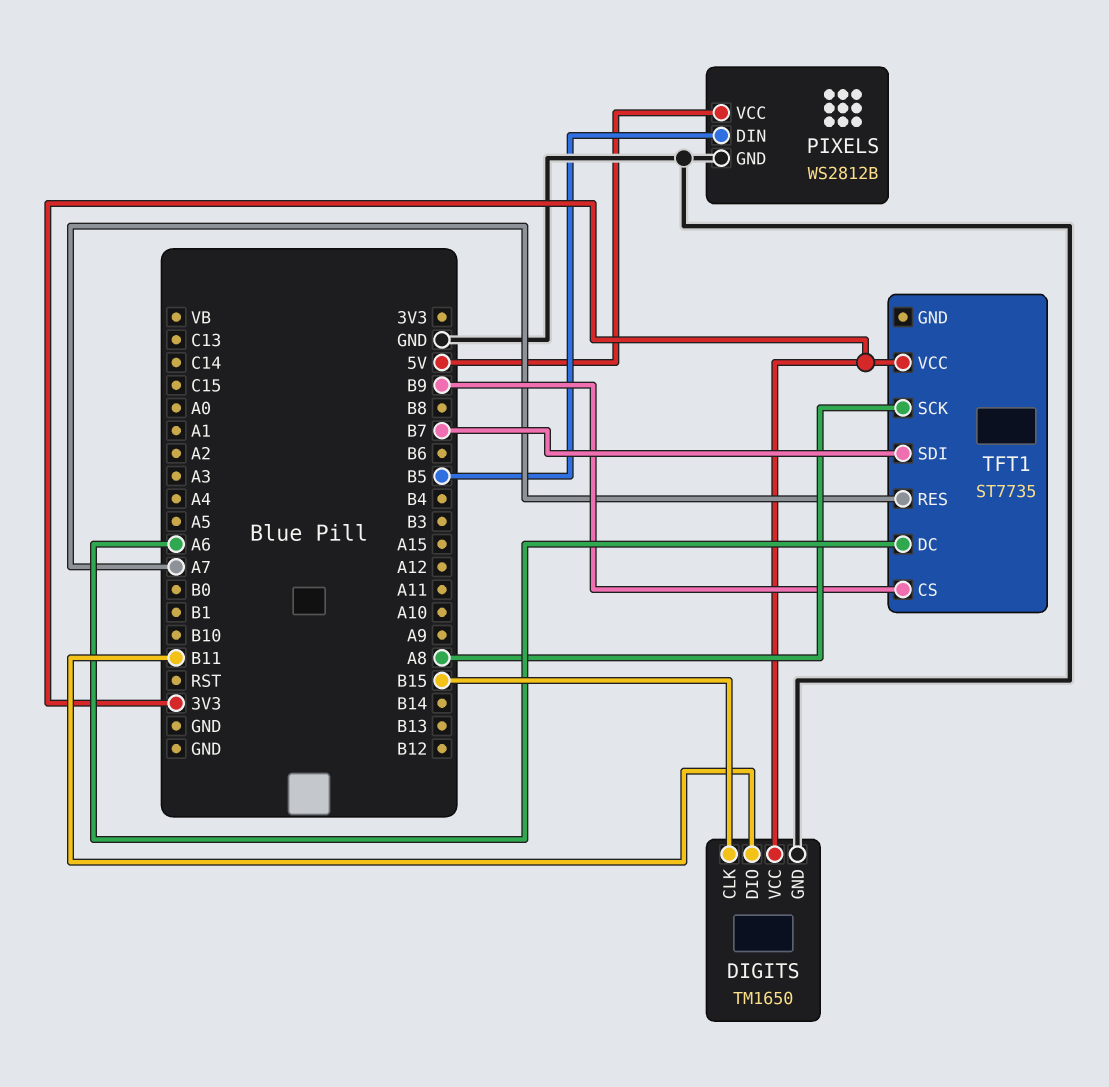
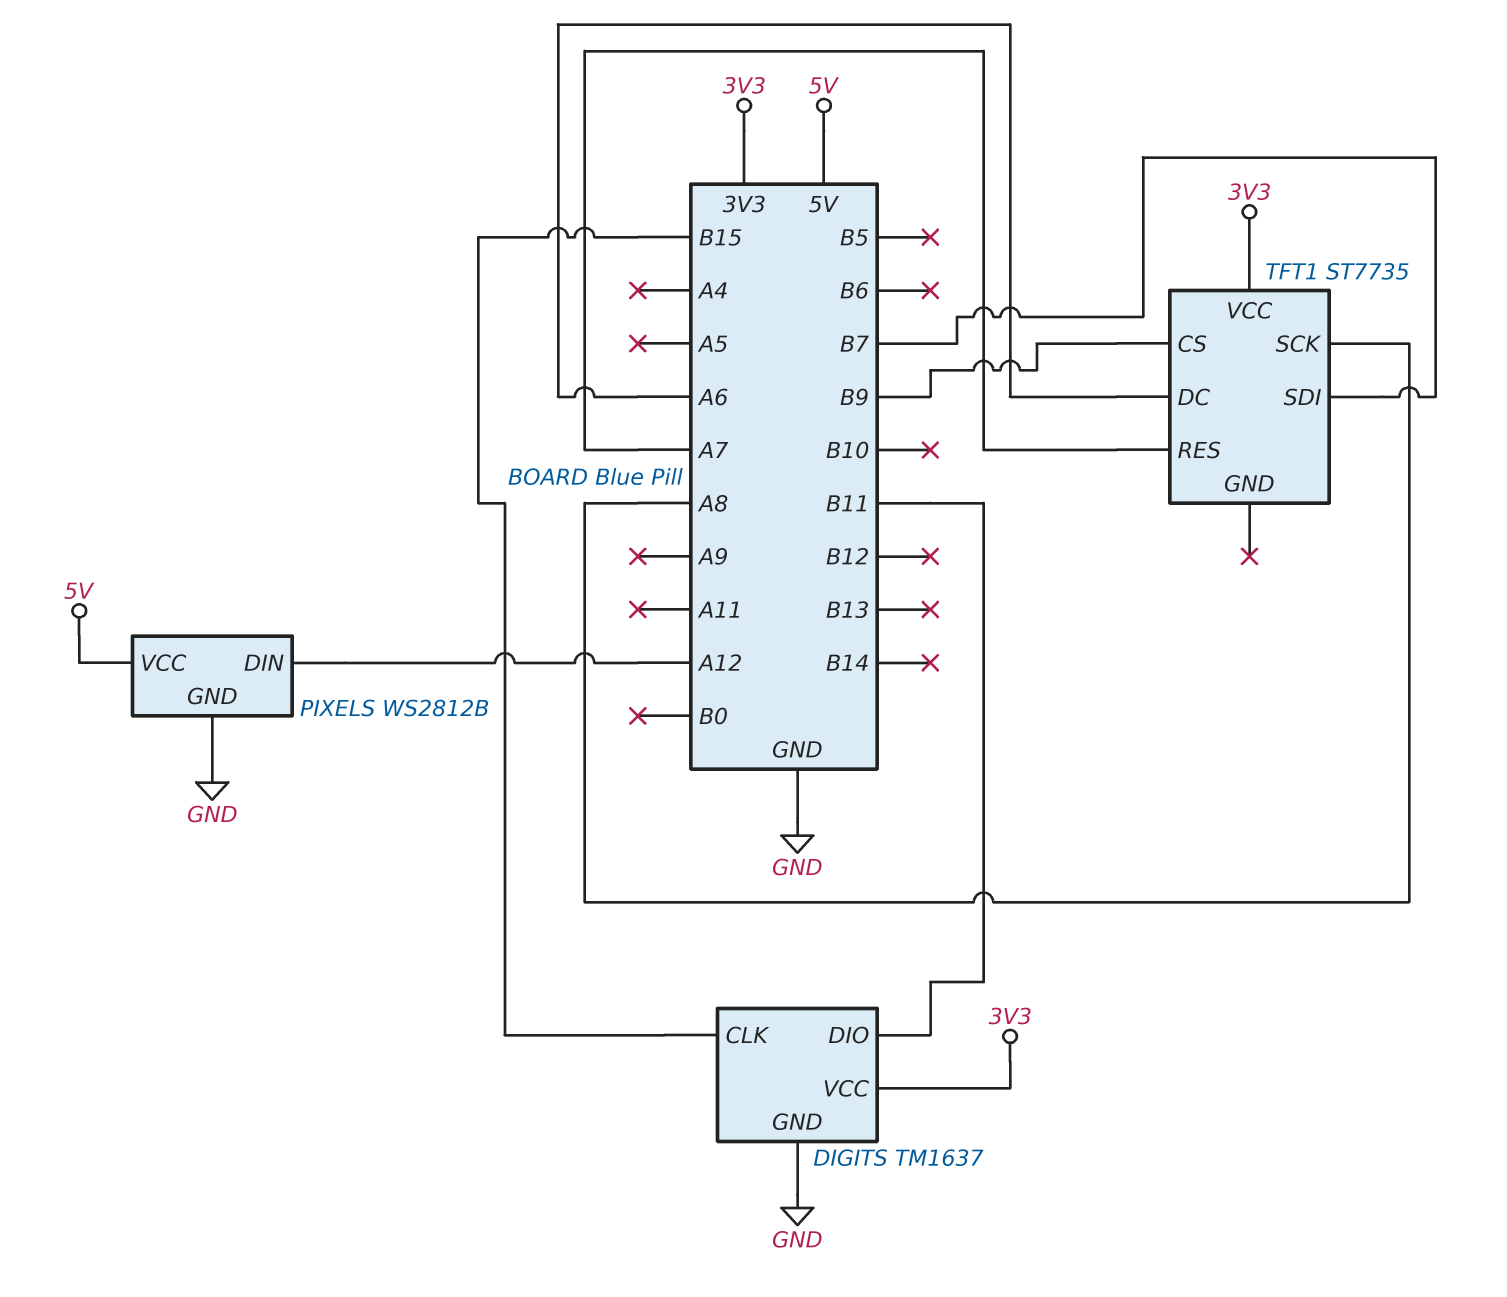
DIGITS: TM1650 -> TM1637
PIXELS pin DIN: B5 -> A12

